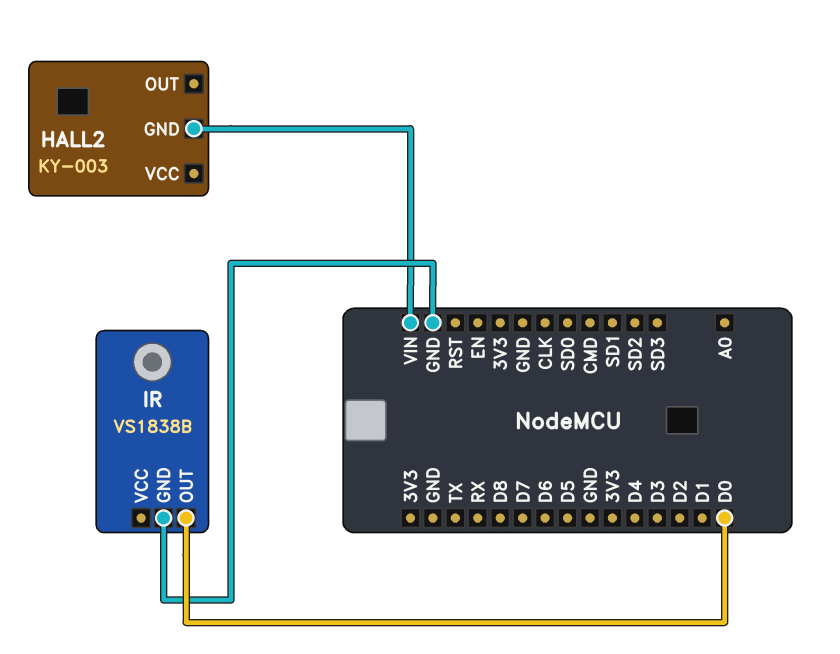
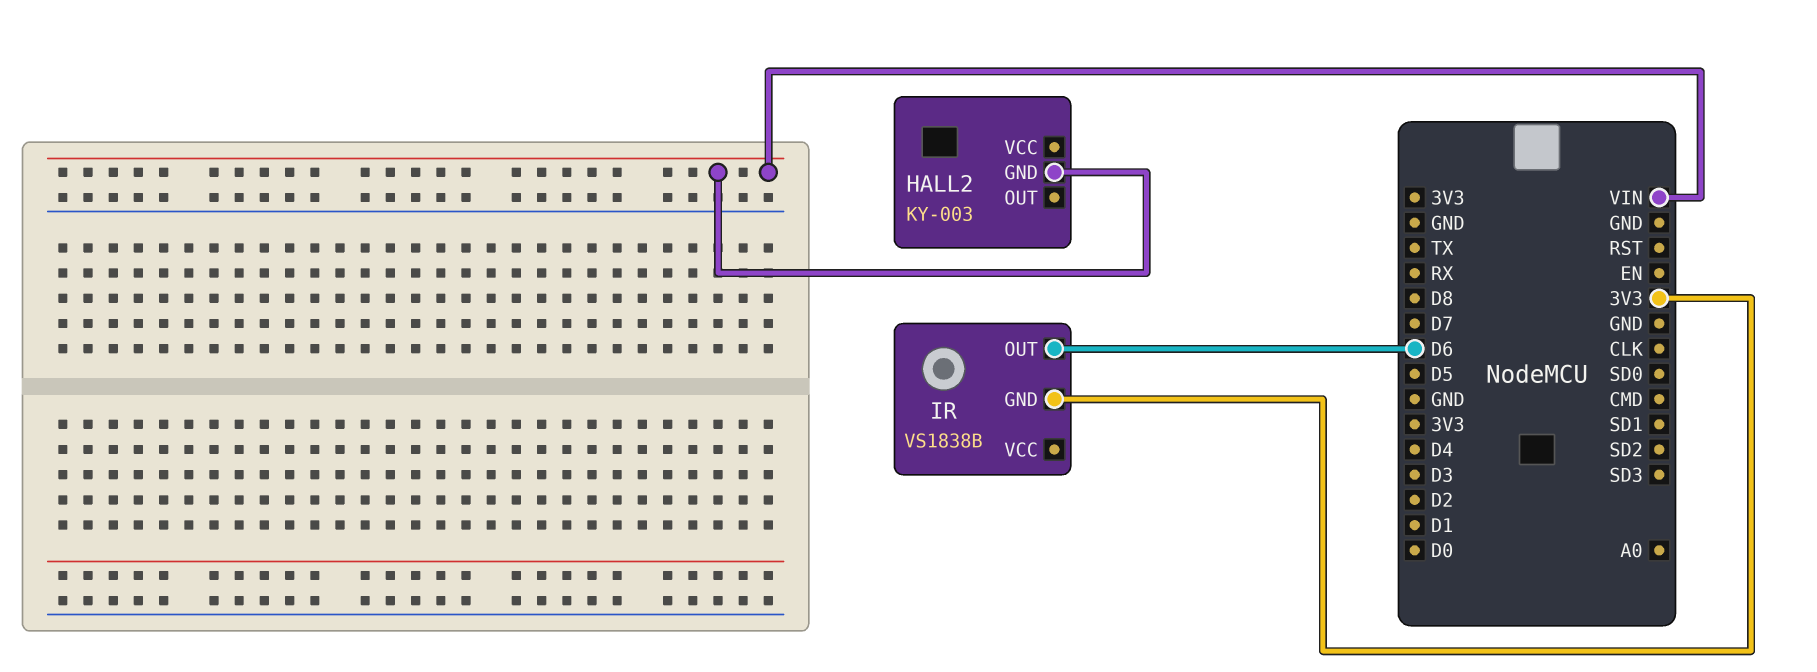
IR pin GND: GND -> 3V3
IR pin OUT: D0 -> D6

